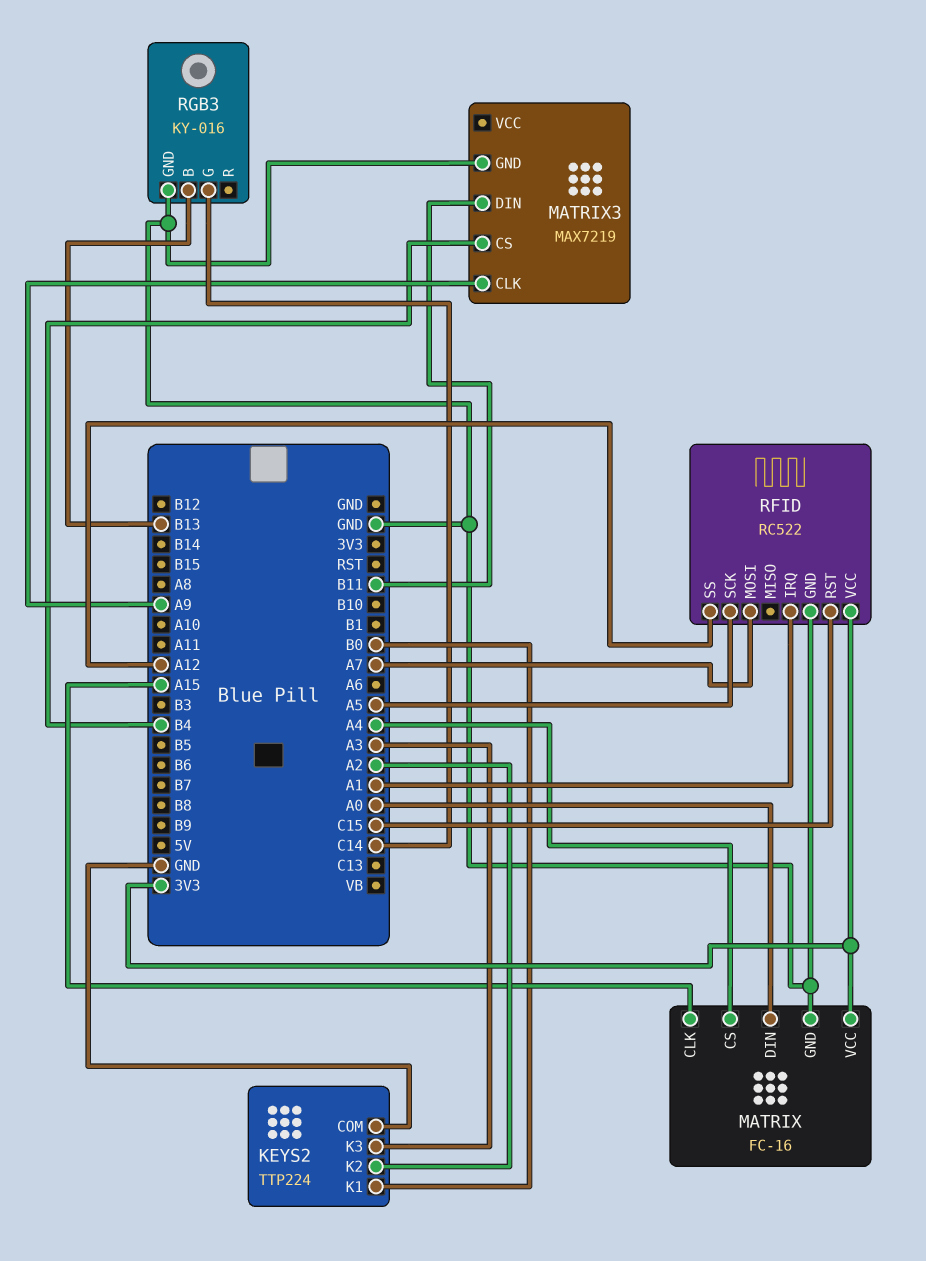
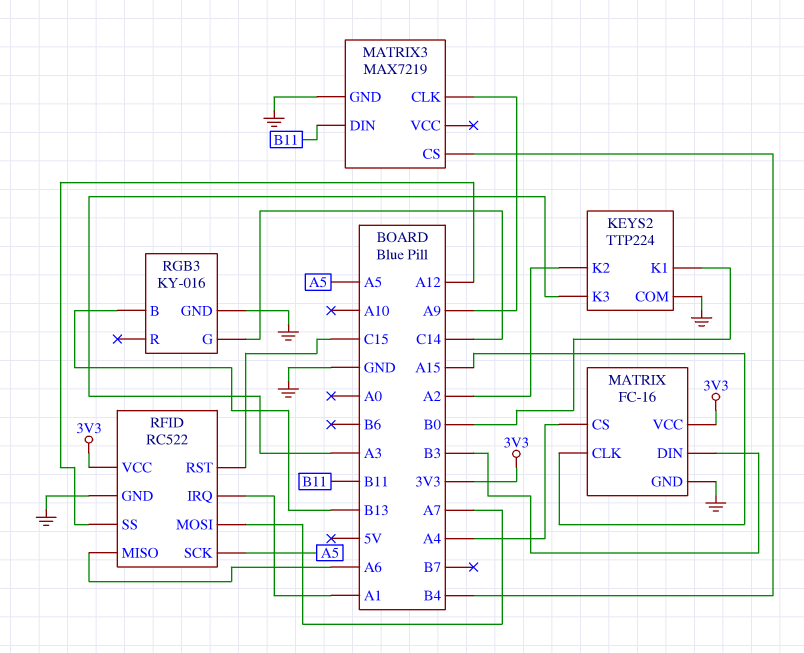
MATRIX pin DIN: A0 -> B3
RFID pin MISO: none -> A6

